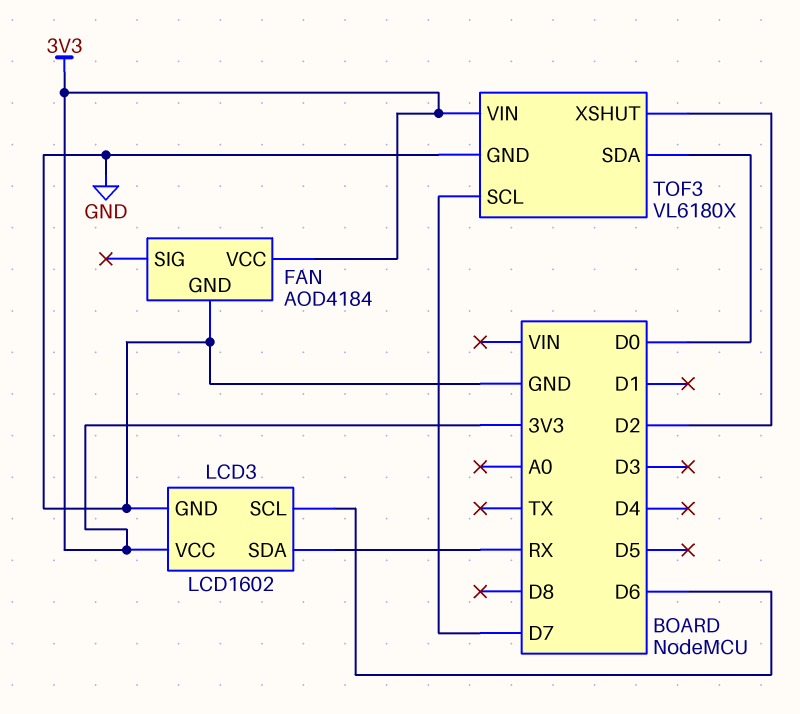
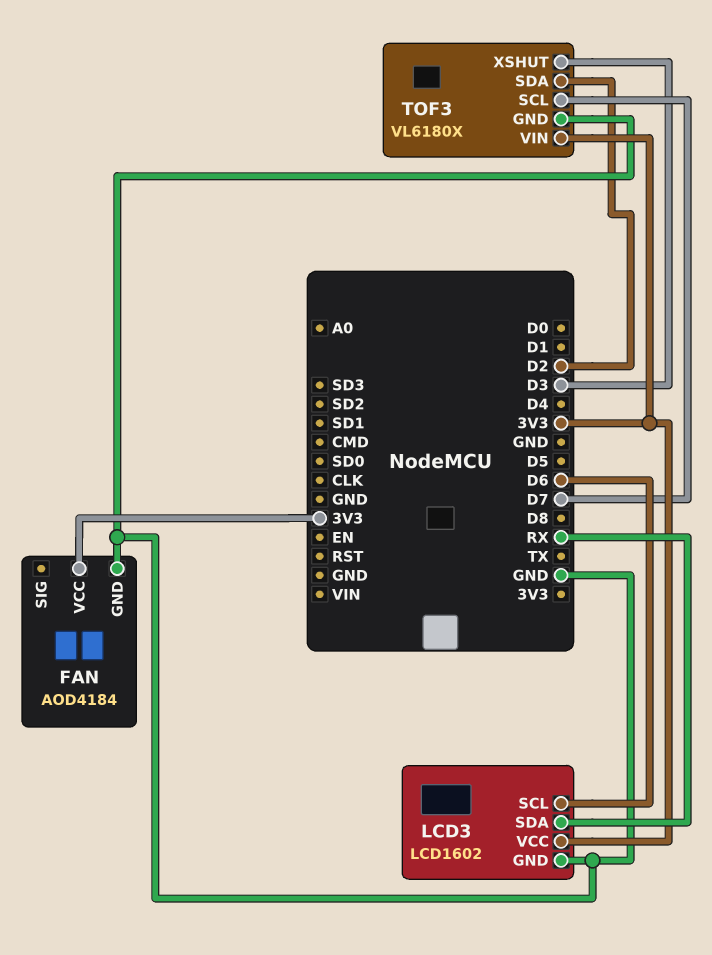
TOF3 pin SDA: D0 -> D2
TOF3 pin XSHUT: D2 -> D3

